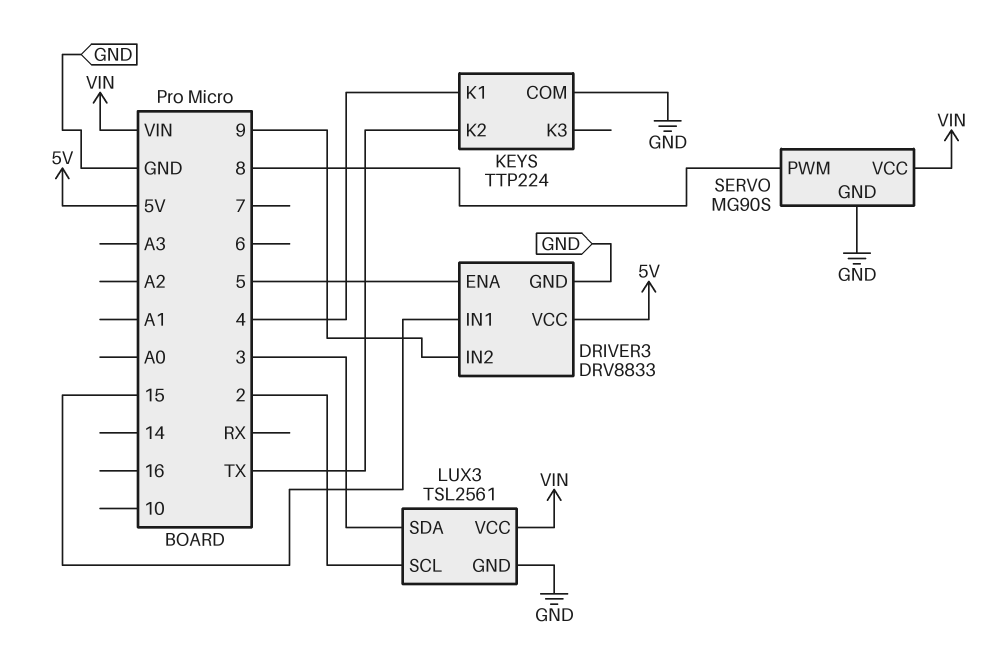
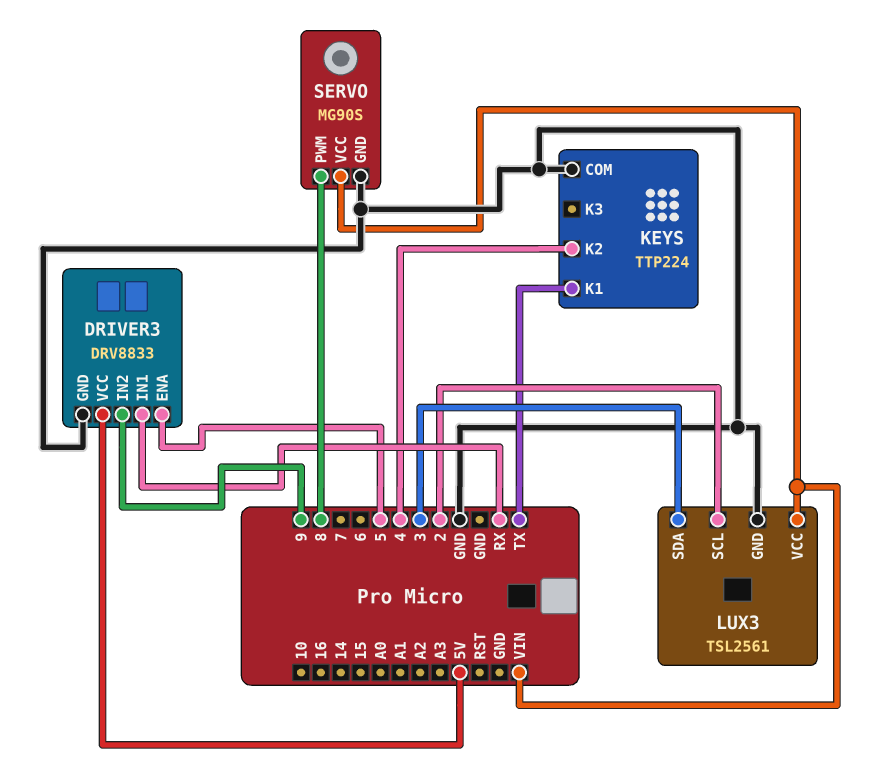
DRIVER3 pin IN1: 15 -> RX
KEYS pin K1: 4 -> TX
KEYS pin K2: TX -> 4

